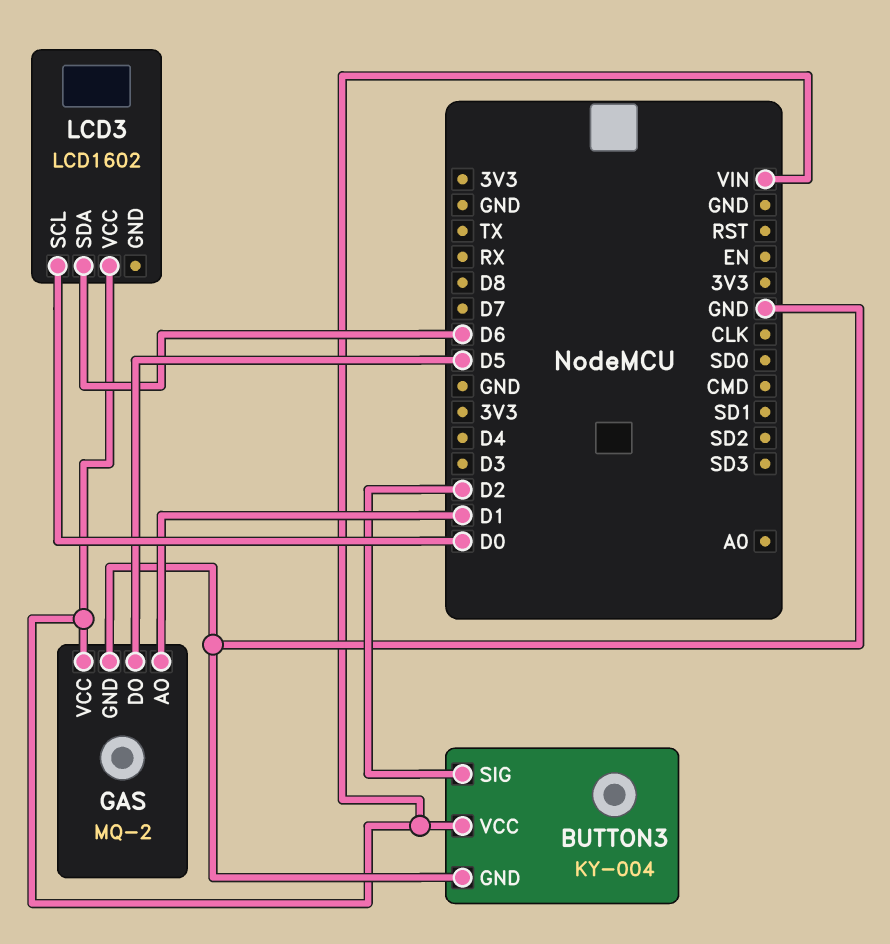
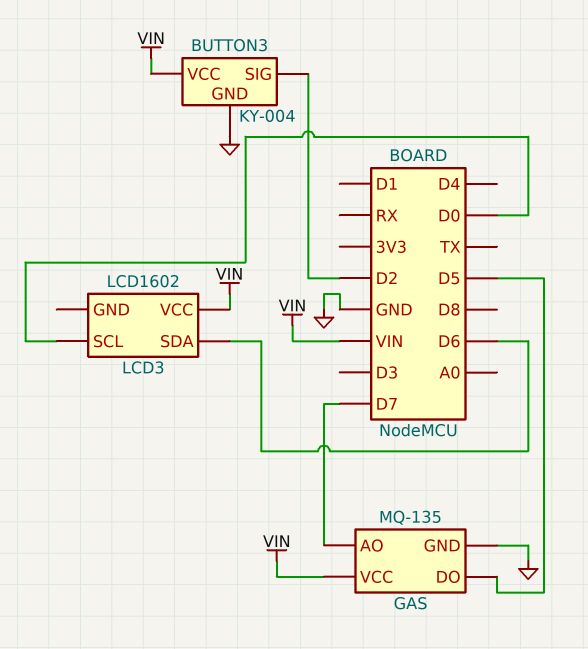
GAS: MQ-2 -> MQ-135
GAS pin AO: D1 -> D7

